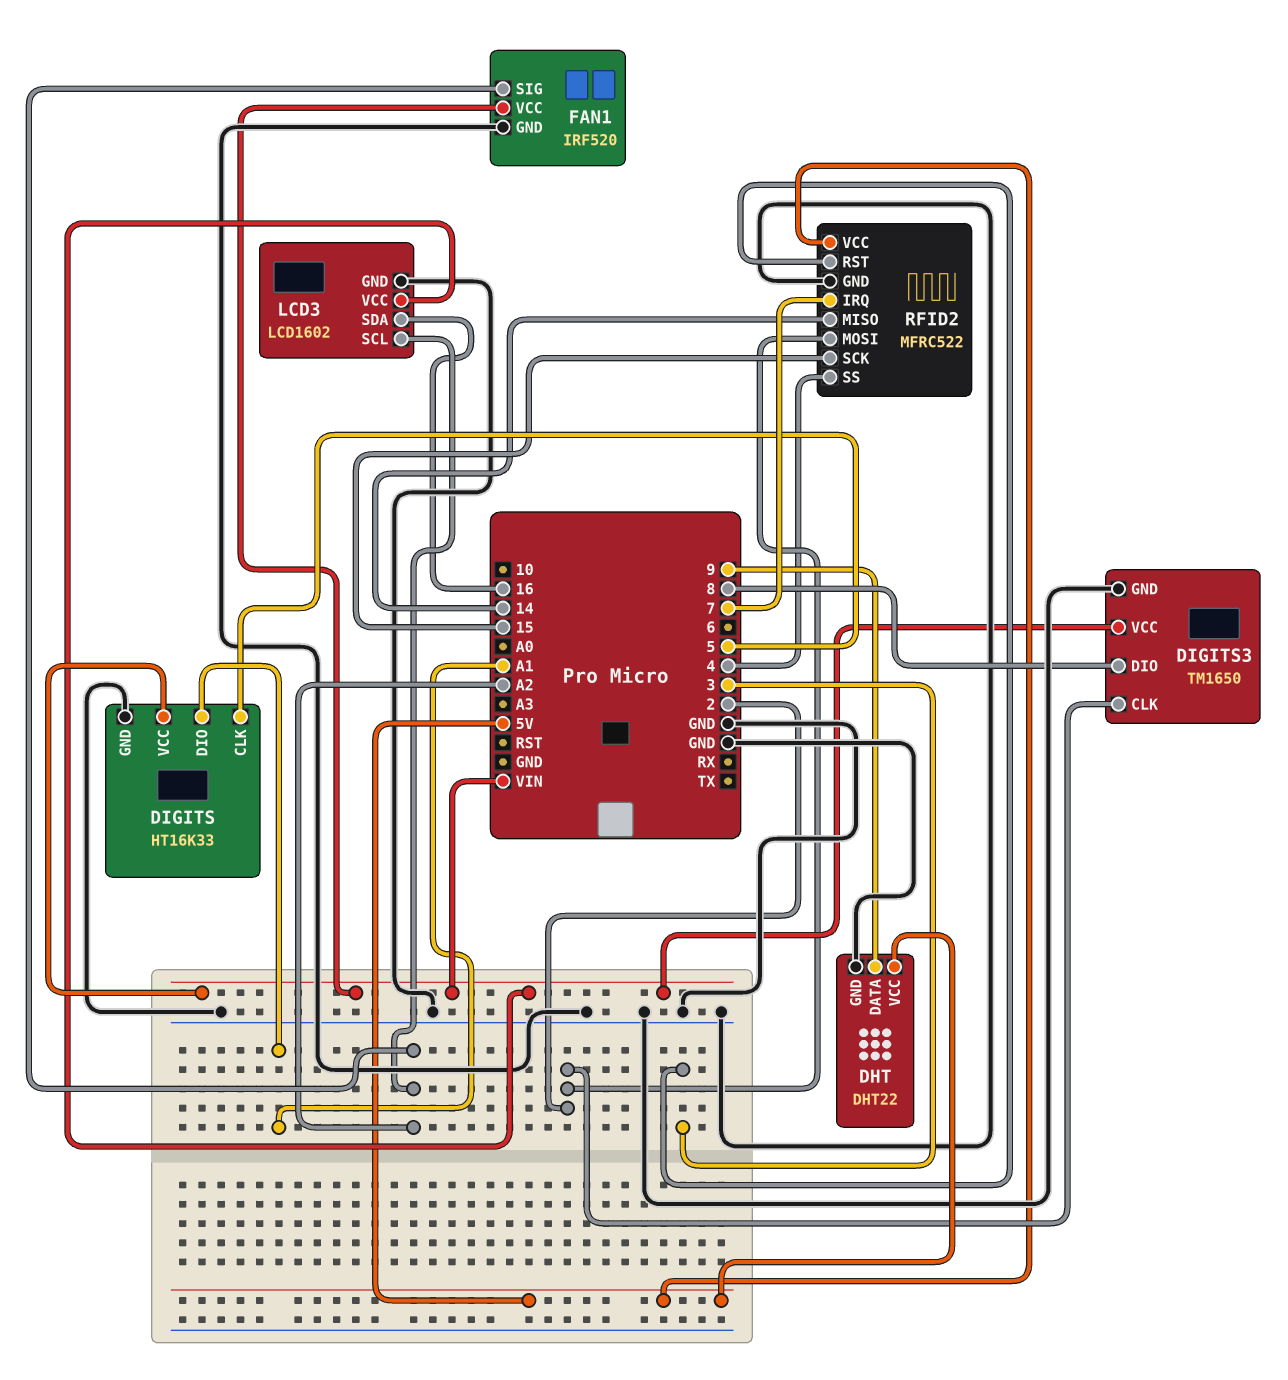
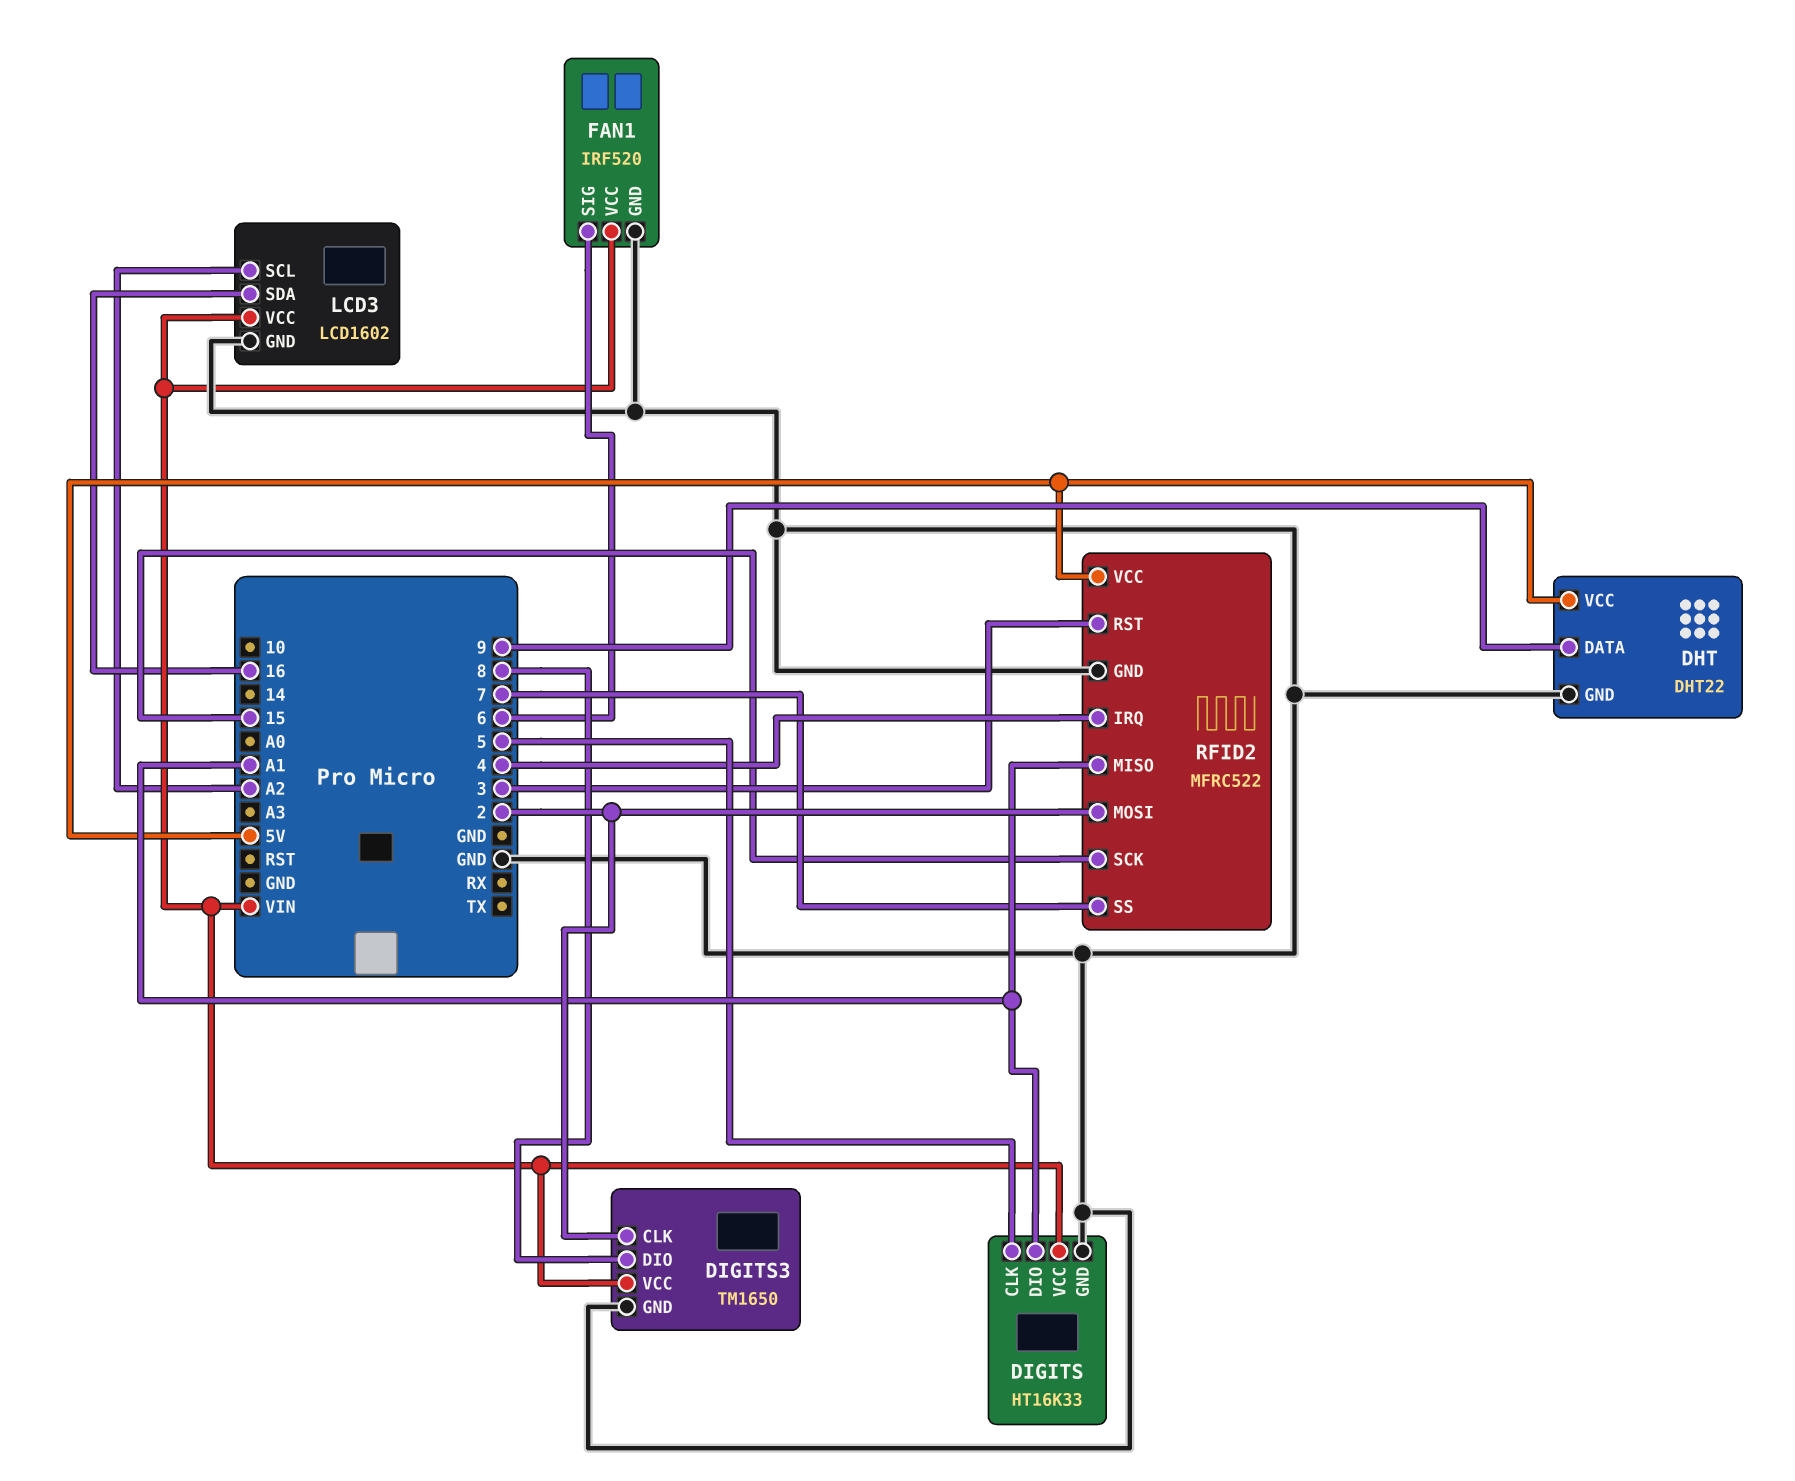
FAN1 pin SIG: A2 -> 6
RFID2 pin IRQ: 7 -> 4
RFID2 pin MISO: 14 -> A1
RFID2 pin SS: 4 -> 7

